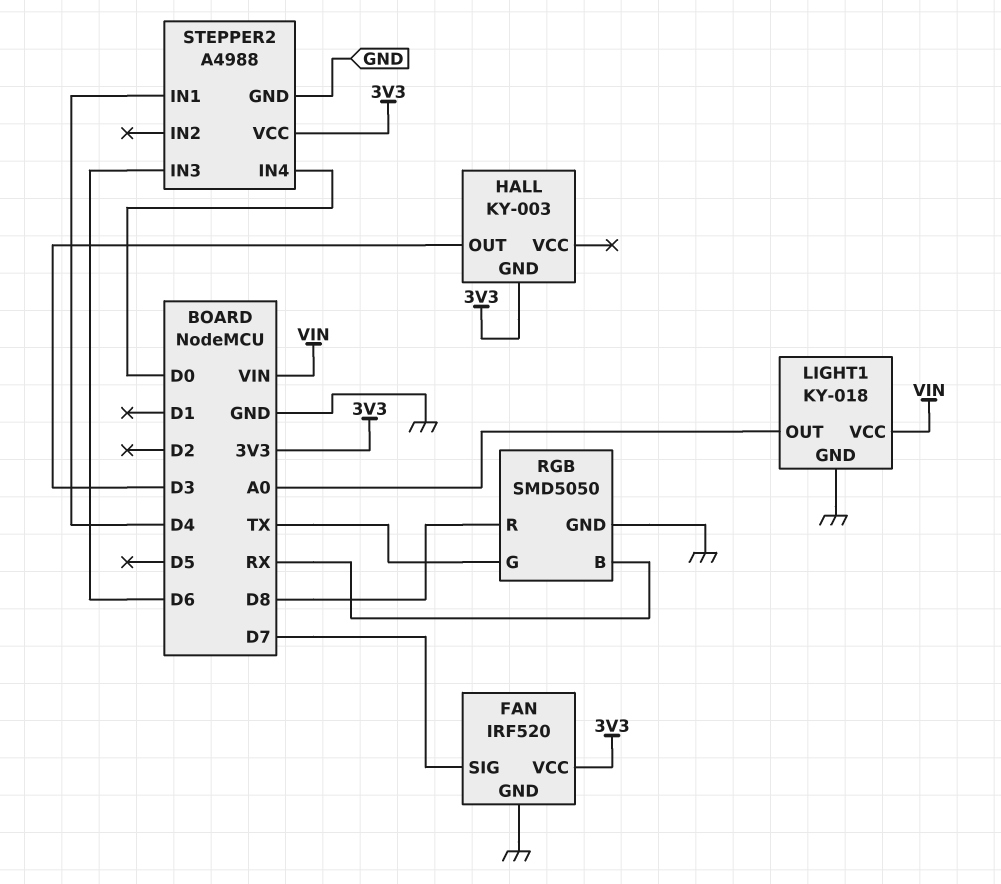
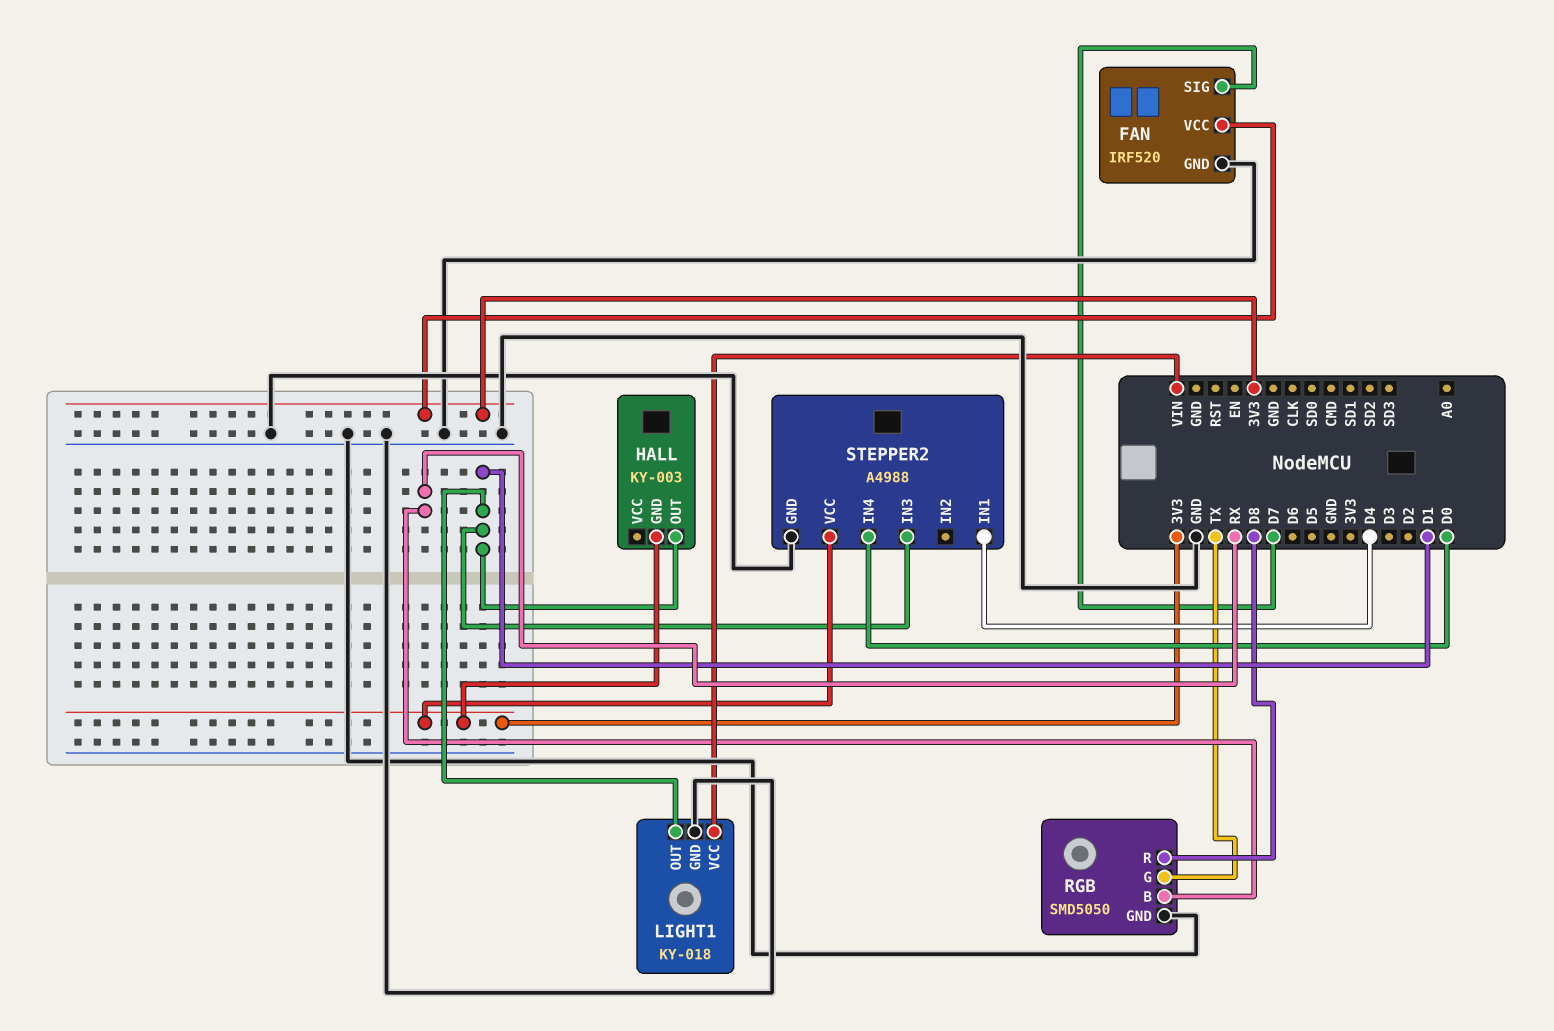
HALL pin OUT: D3 -> D1
LIGHT1 pin OUT: A0 -> D1
STEPPER2 pin IN3: D6 -> D1

